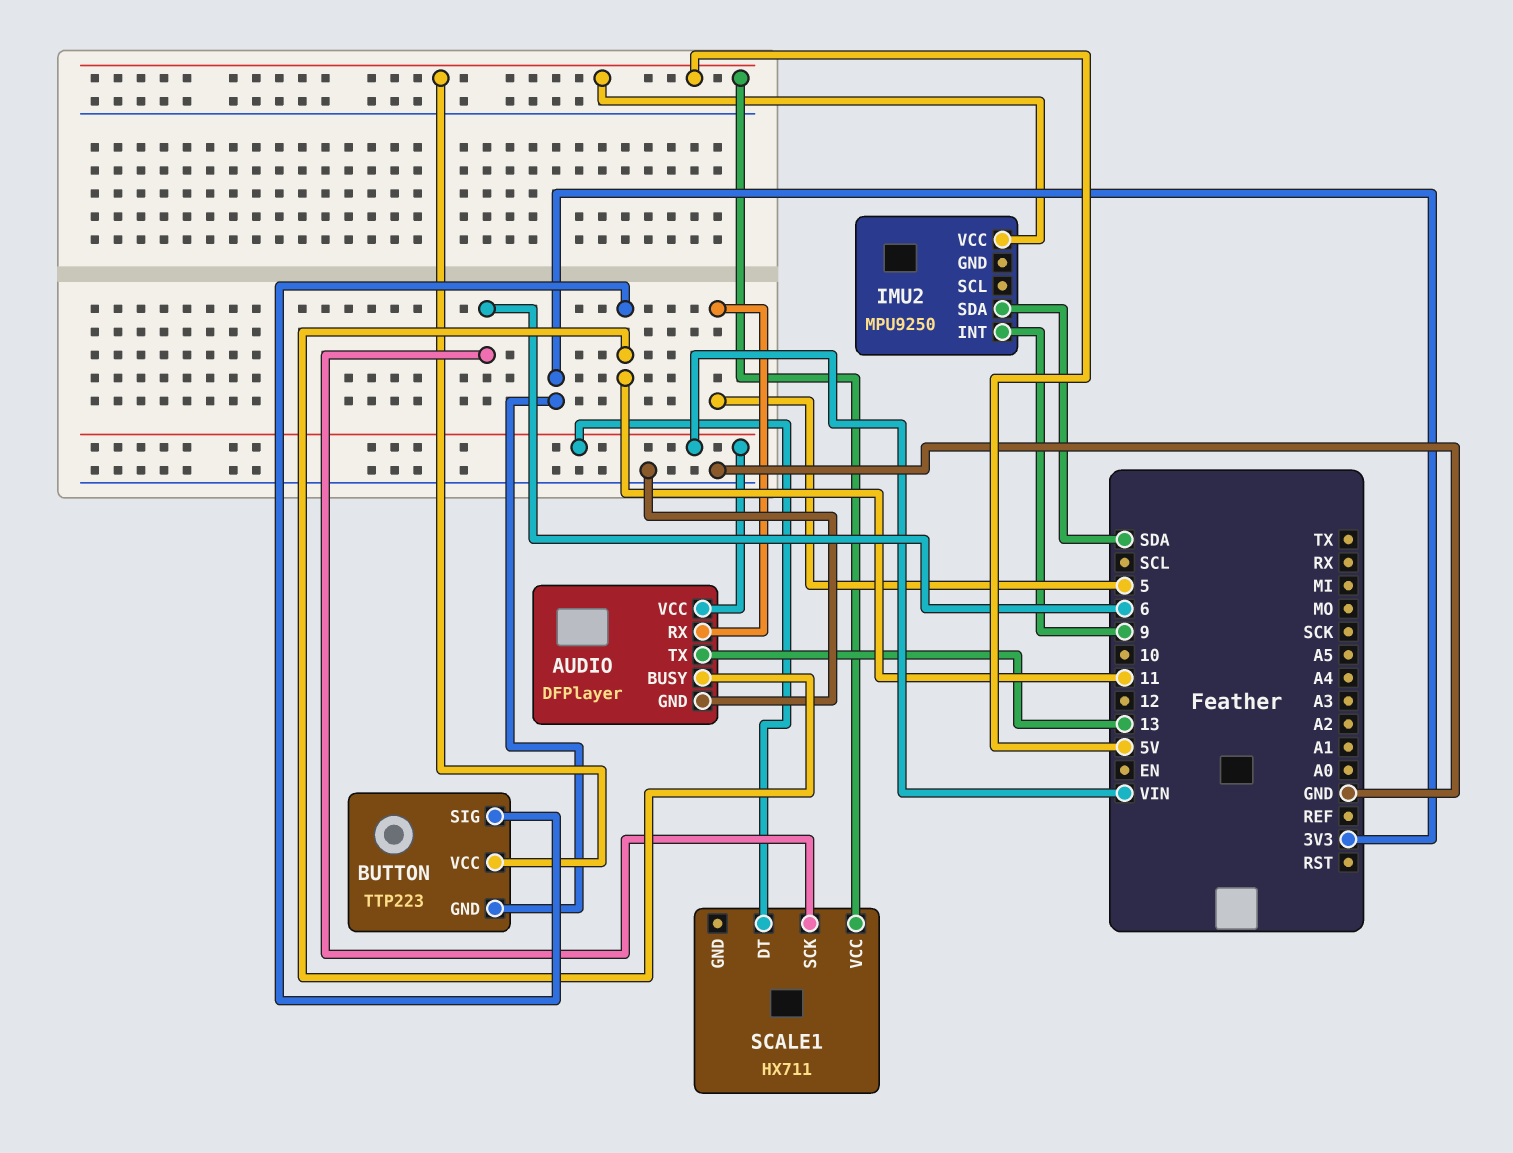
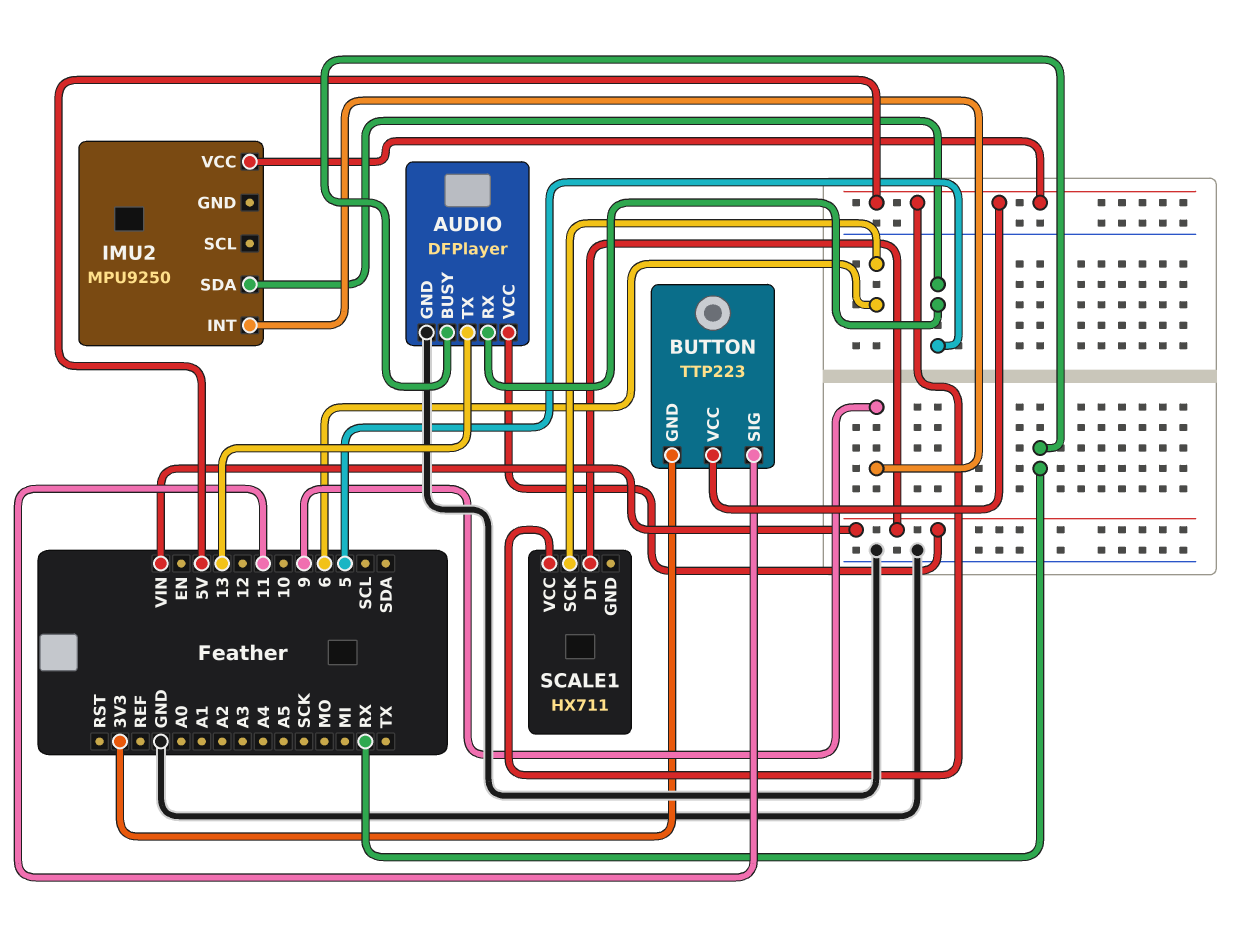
AUDIO pin BUSY: 11 -> RX
IMU2 pin SDA: SDA -> 5

